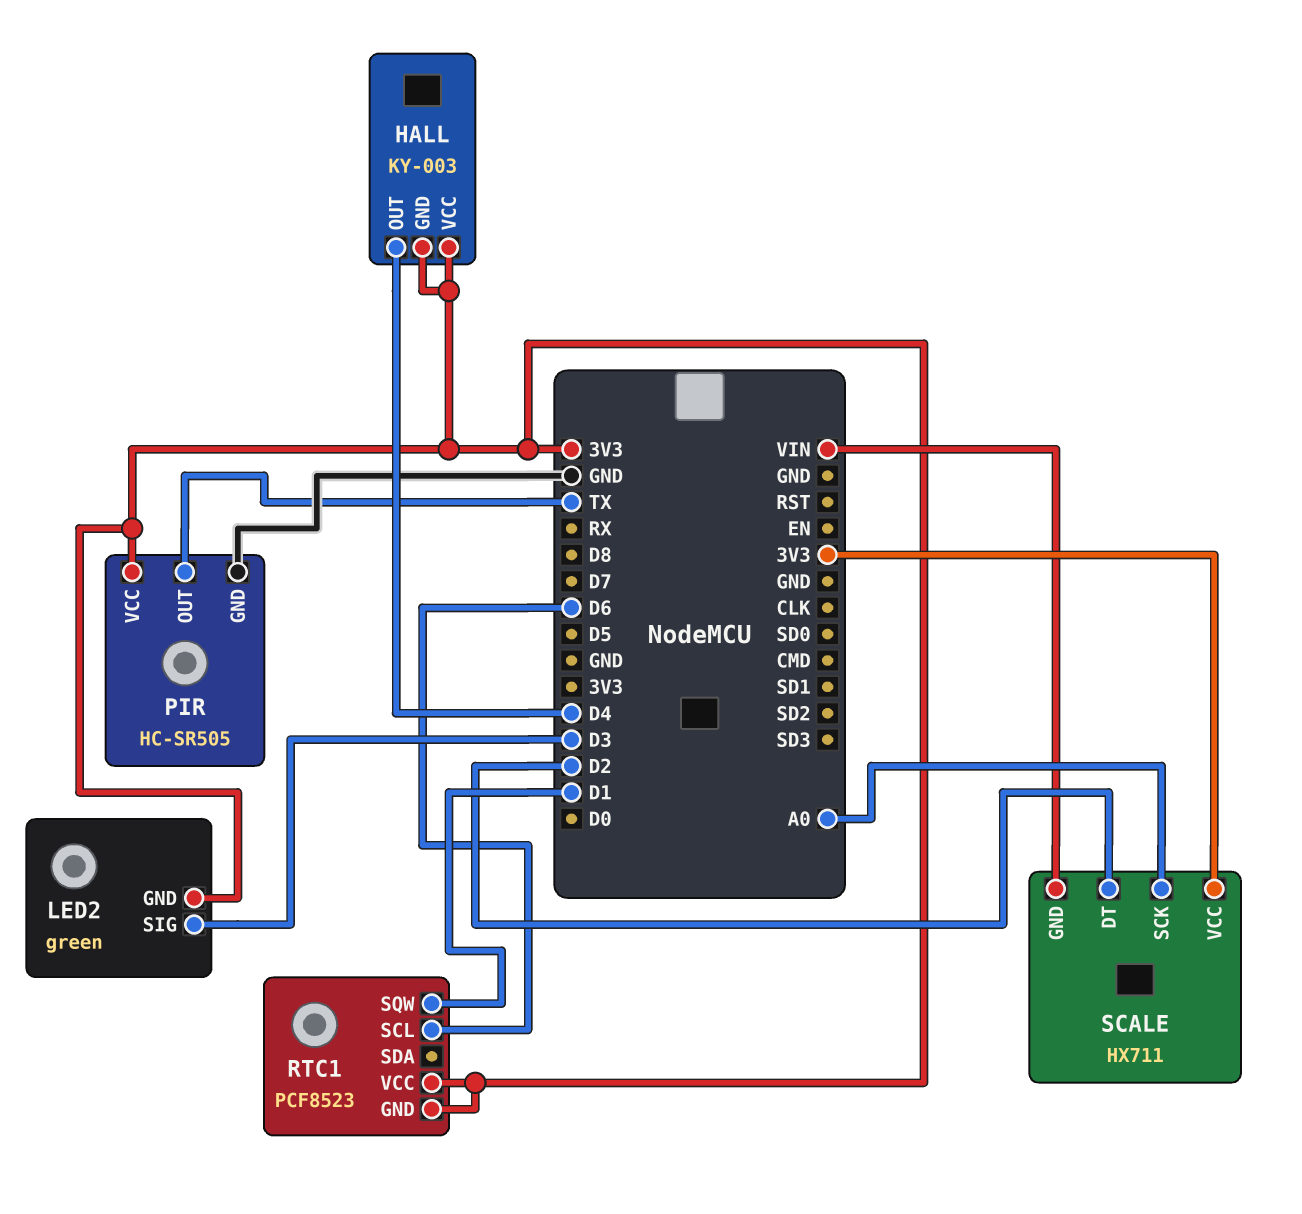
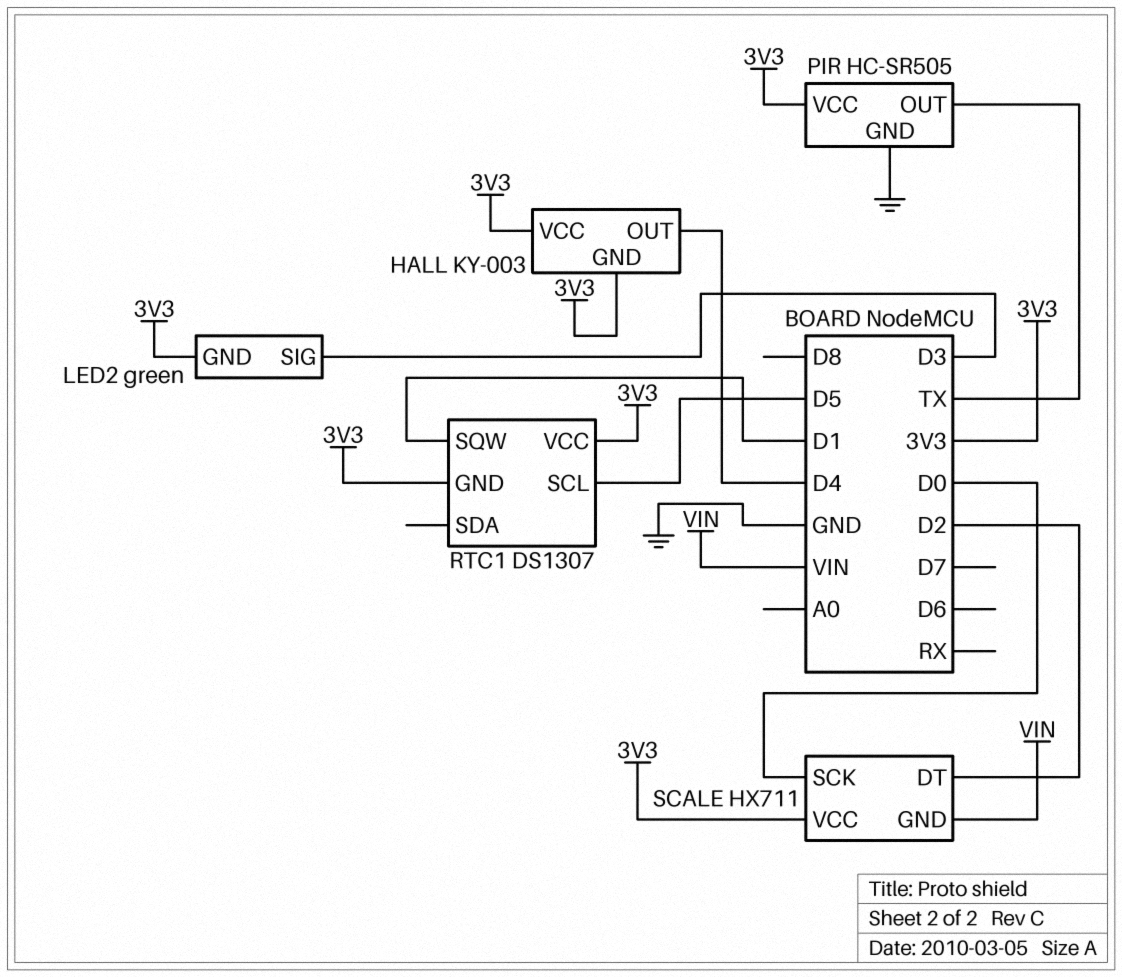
RTC1: PCF8523 -> DS1307
RTC1 pin SCL: D6 -> D5
SCALE pin SCK: A0 -> D0

